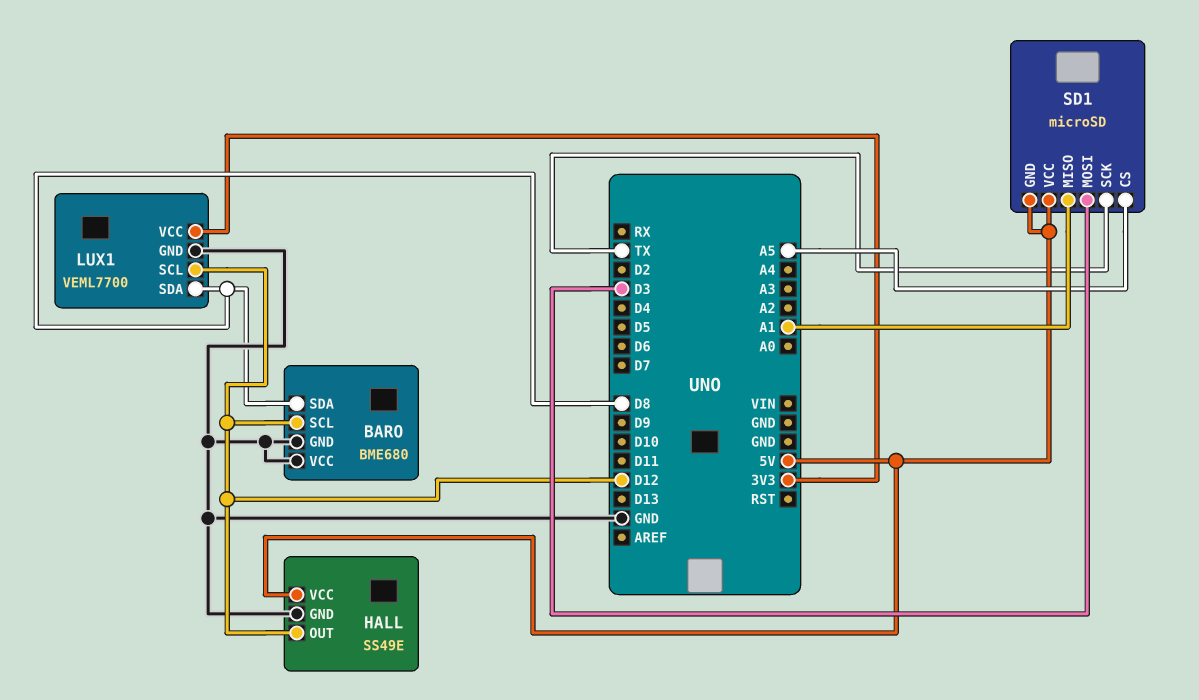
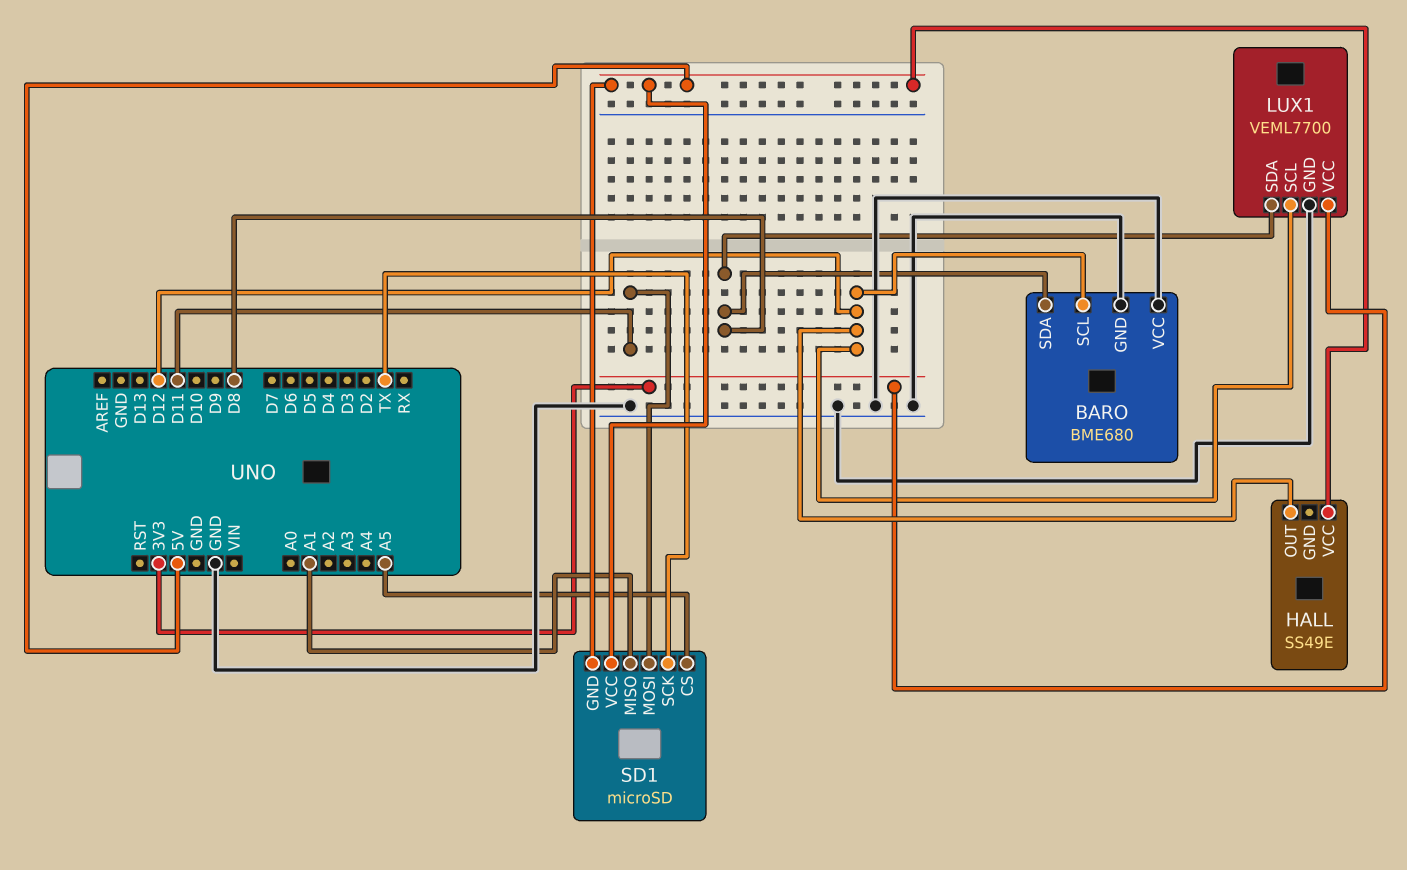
HALL pin GND: GND -> none
SD1 pin MOSI: D3 -> D11

